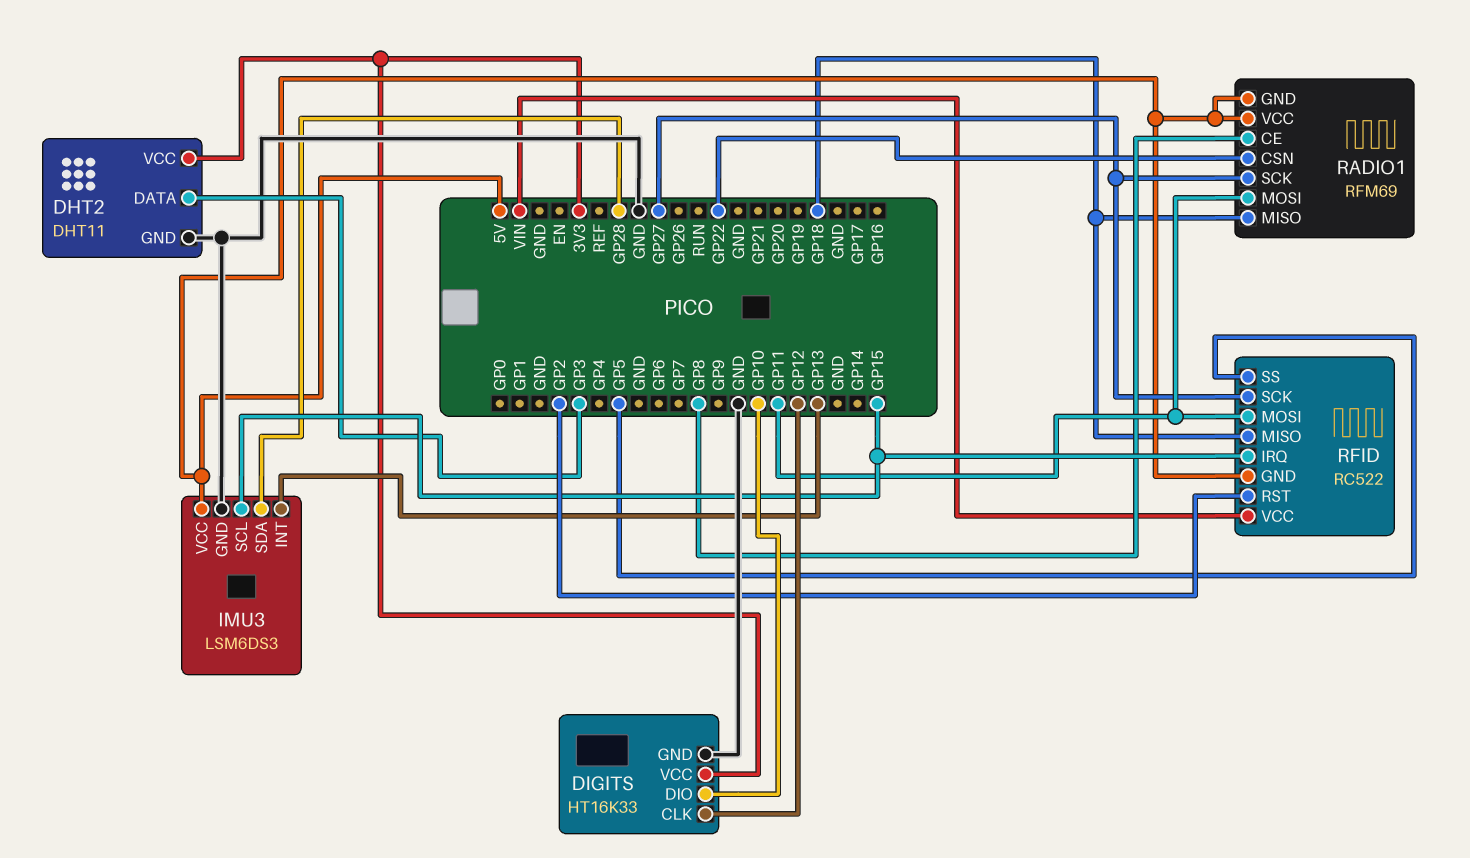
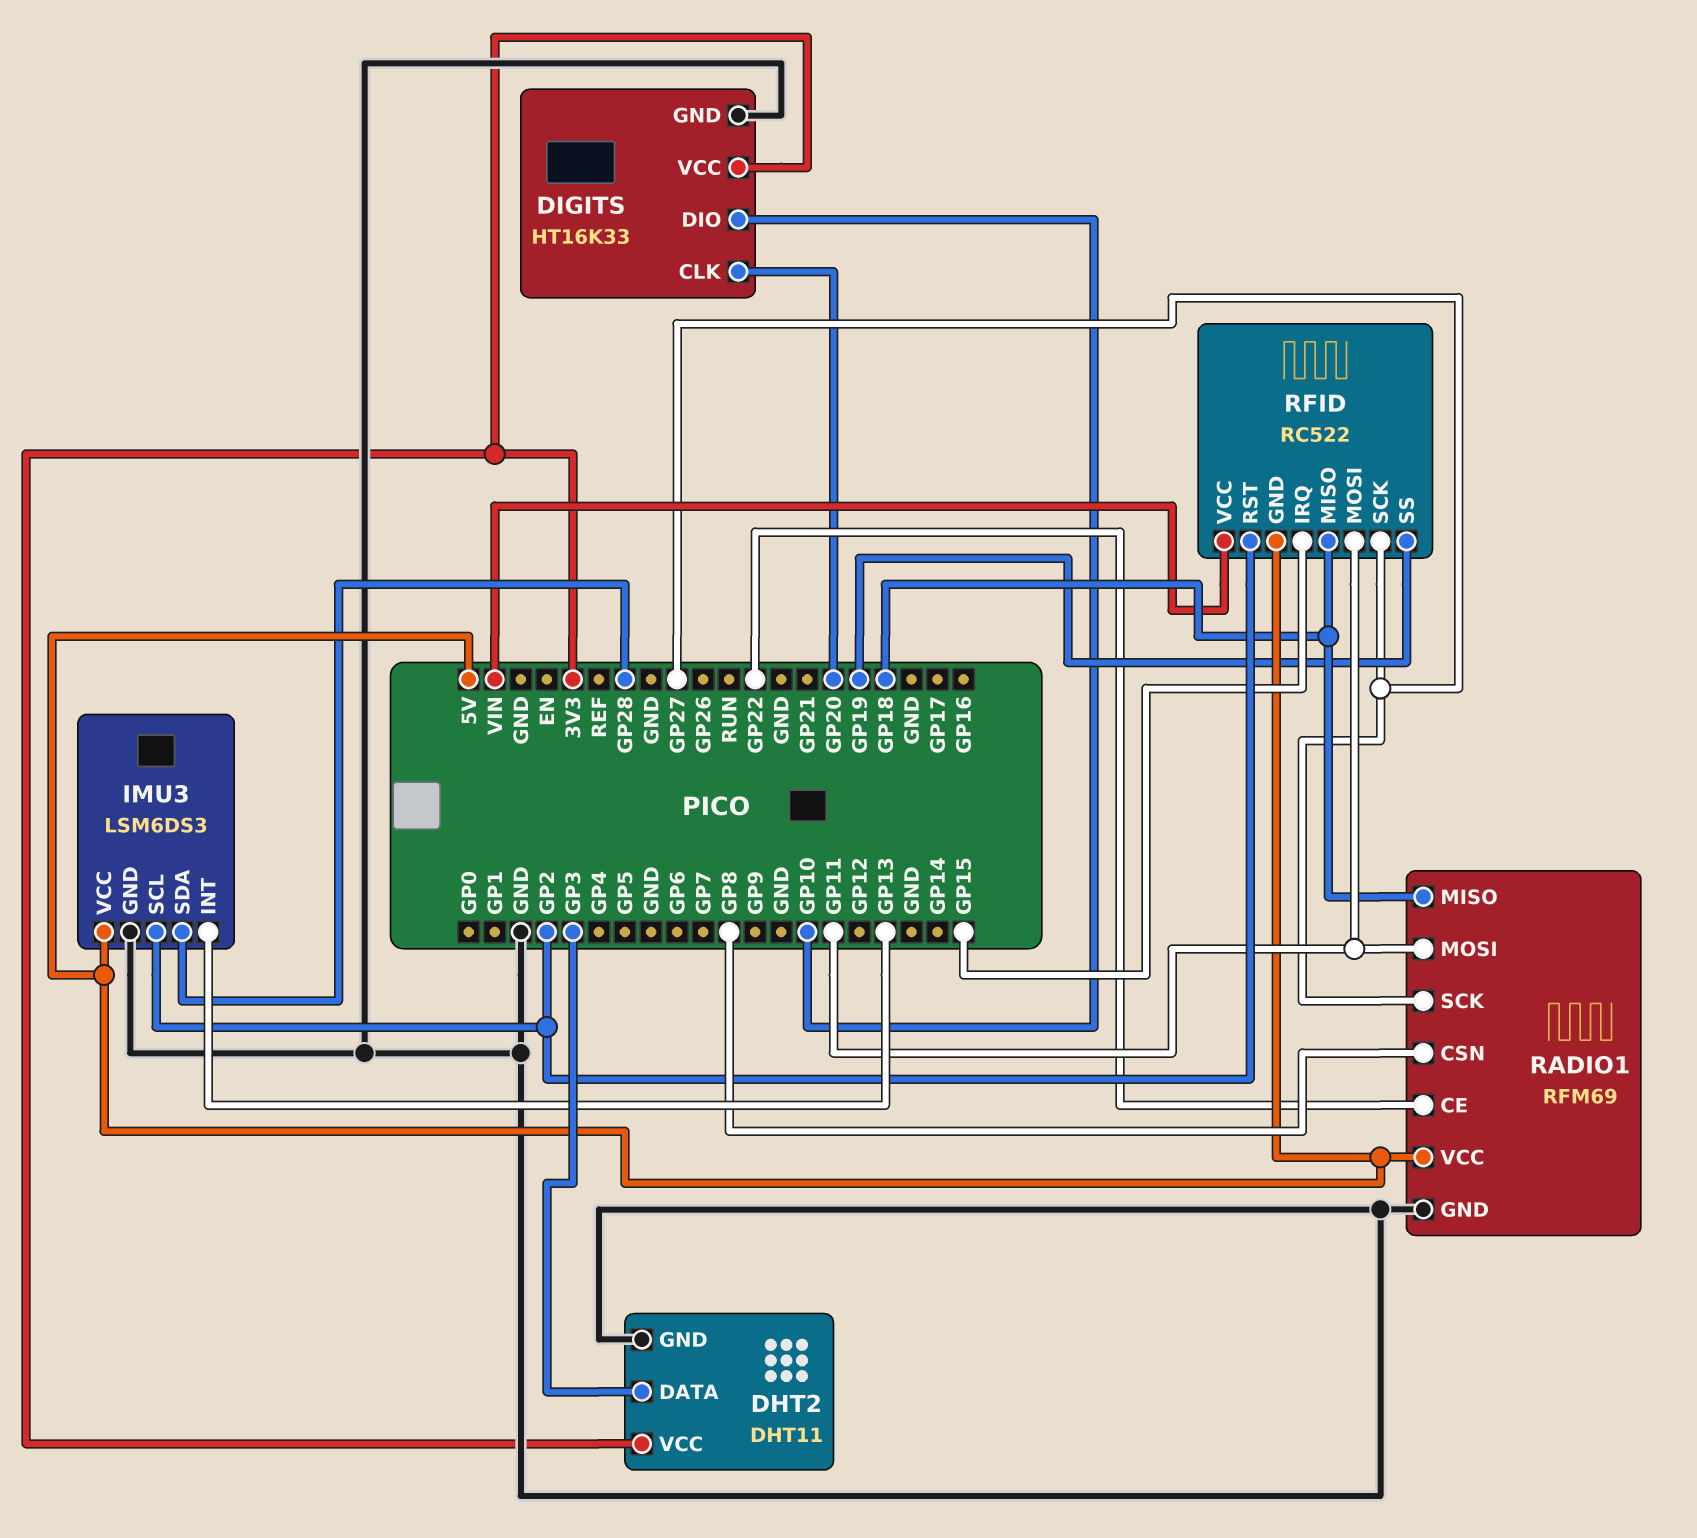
DIGITS pin CLK: GP12 -> GP20
IMU3 pin SCL: GP15 -> GP2
RADIO1 pin CE: GP8 -> GP22
RADIO1 pin CSN: GP22 -> GP8
RADIO1 pin GND: 5V -> GND
RFID pin SS: GP5 -> GP19

